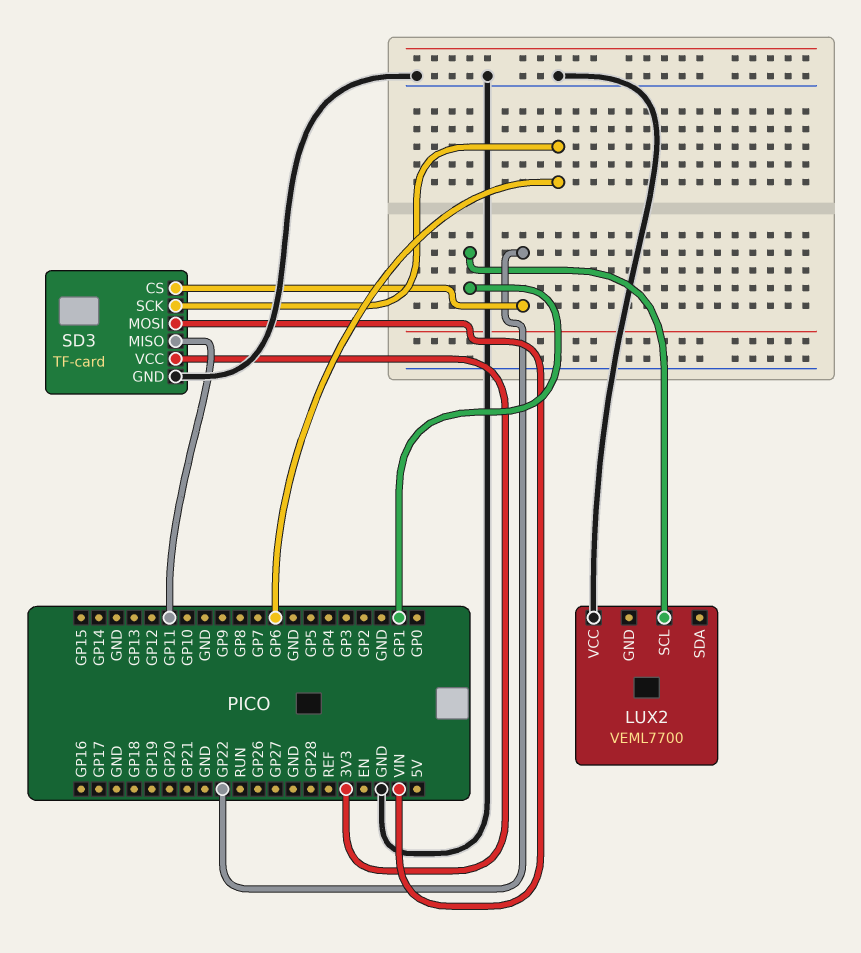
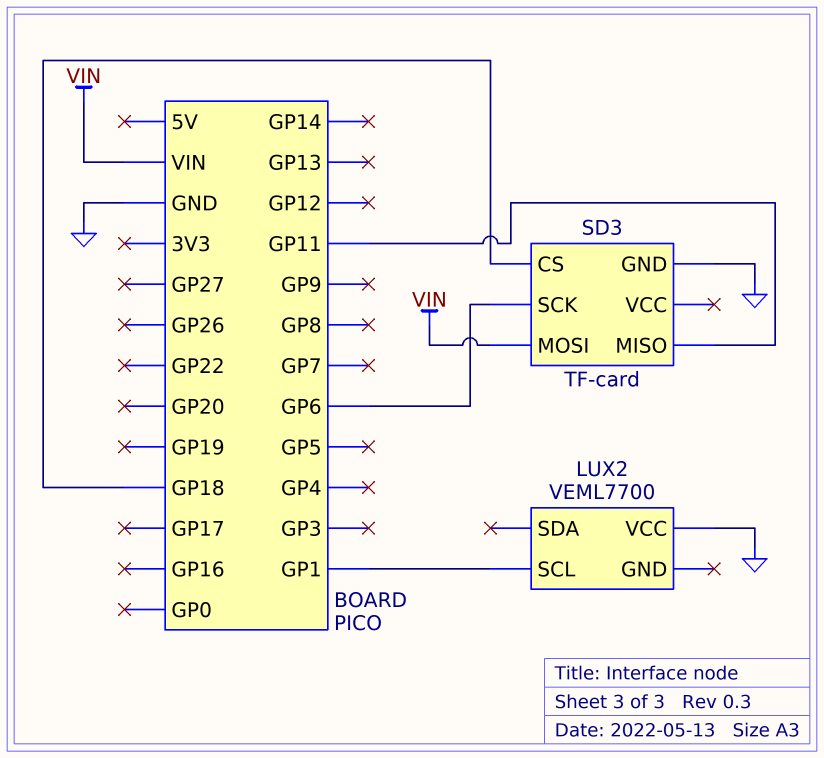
SD3 pin CS: GP22 -> GP18
SD3 pin VCC: 3V3 -> none

